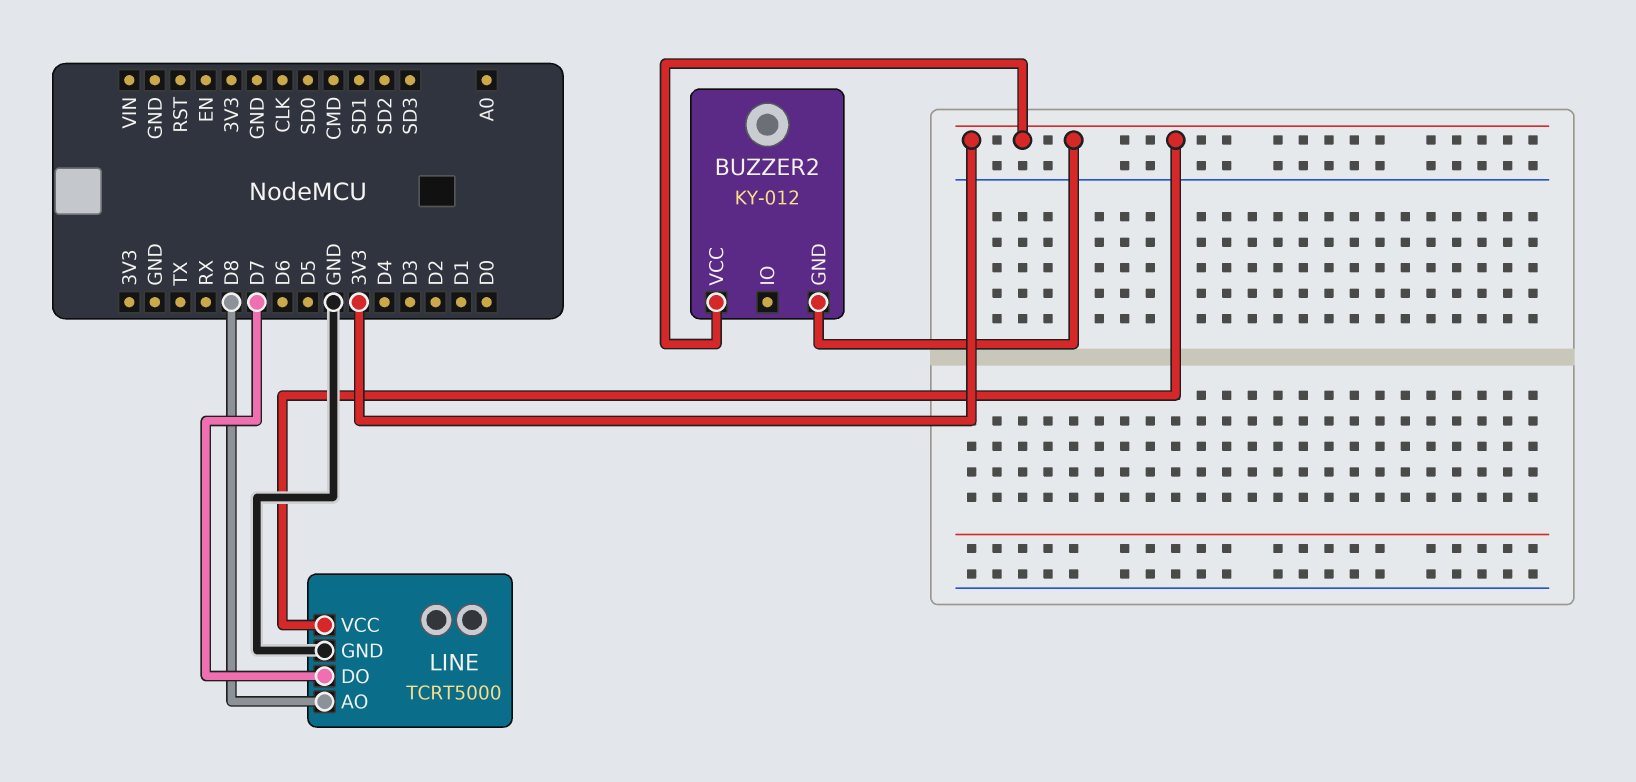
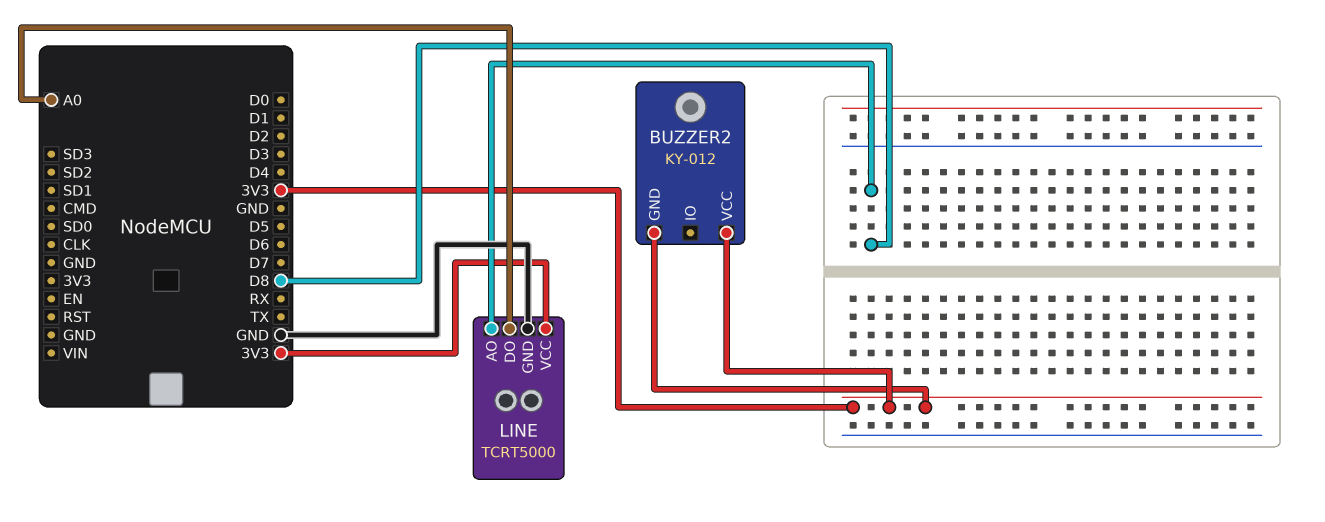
LINE pin DO: D7 -> A0

